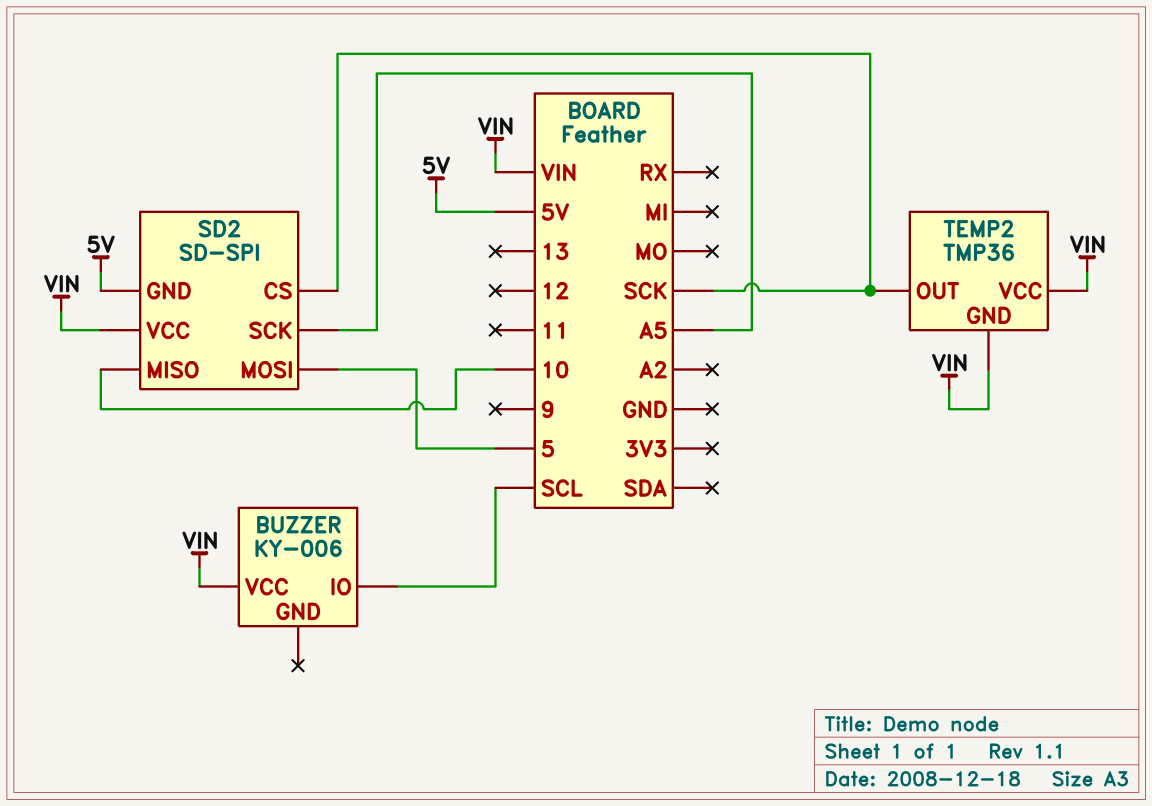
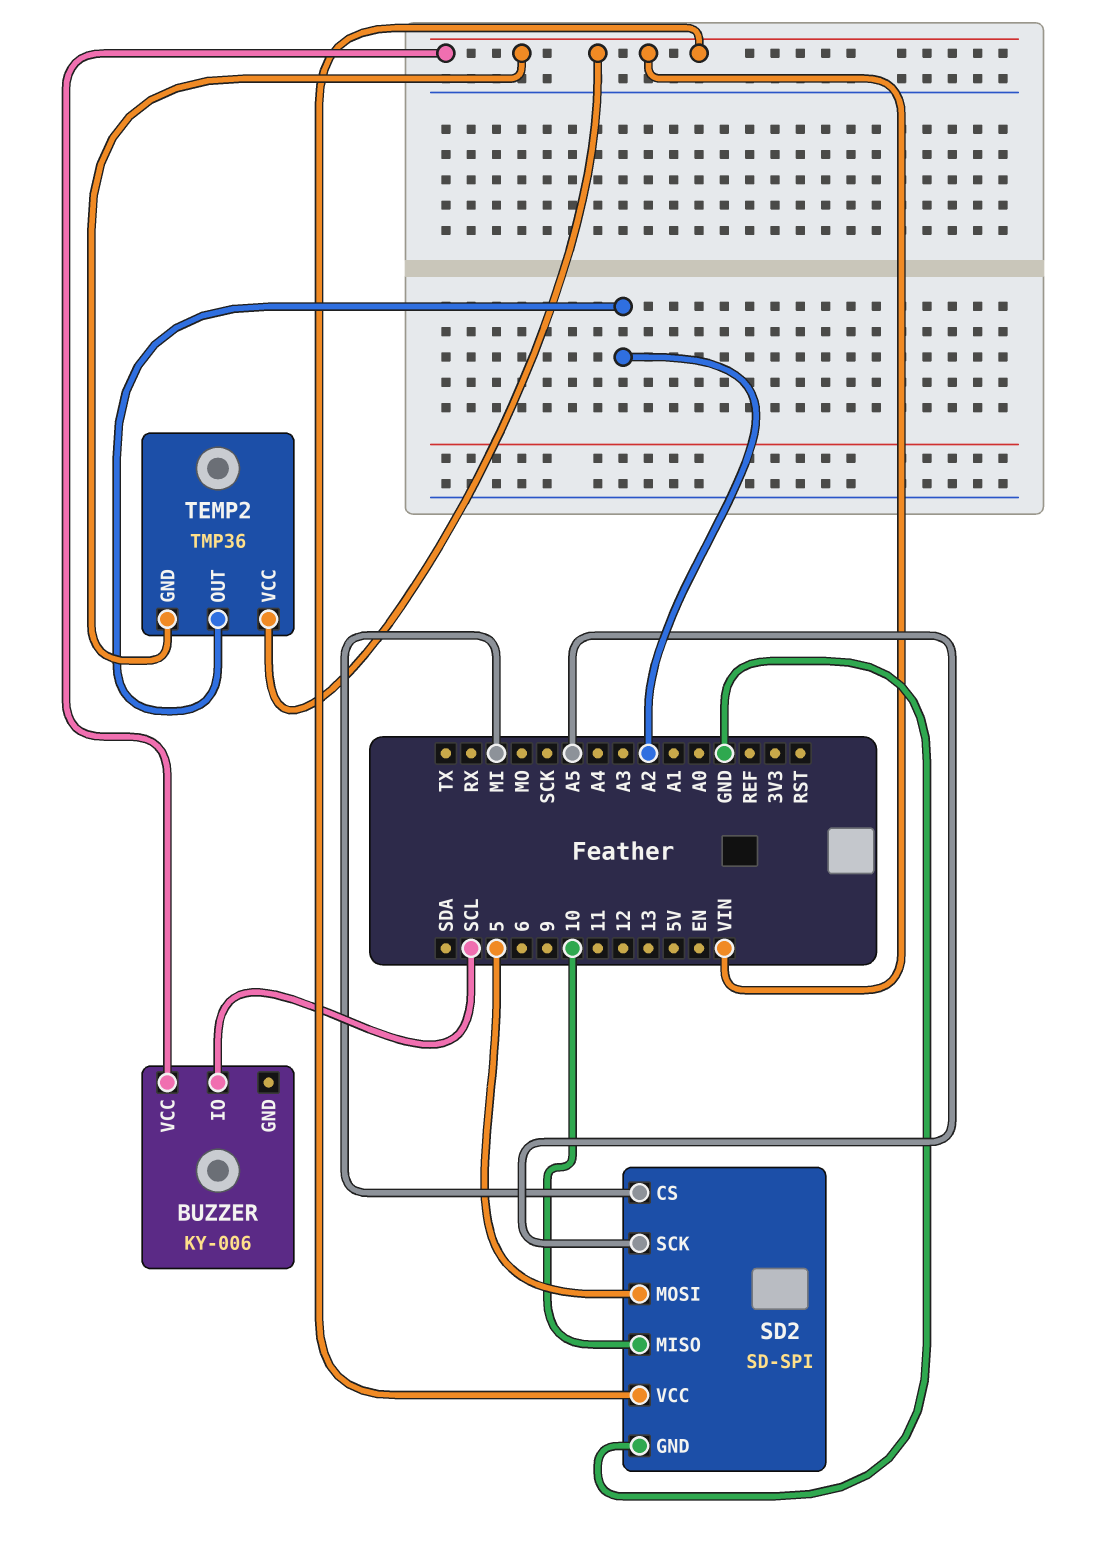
SD2 pin CS: SCK -> MI
SD2 pin GND: 5V -> GND
TEMP2 pin OUT: SCK -> A2

